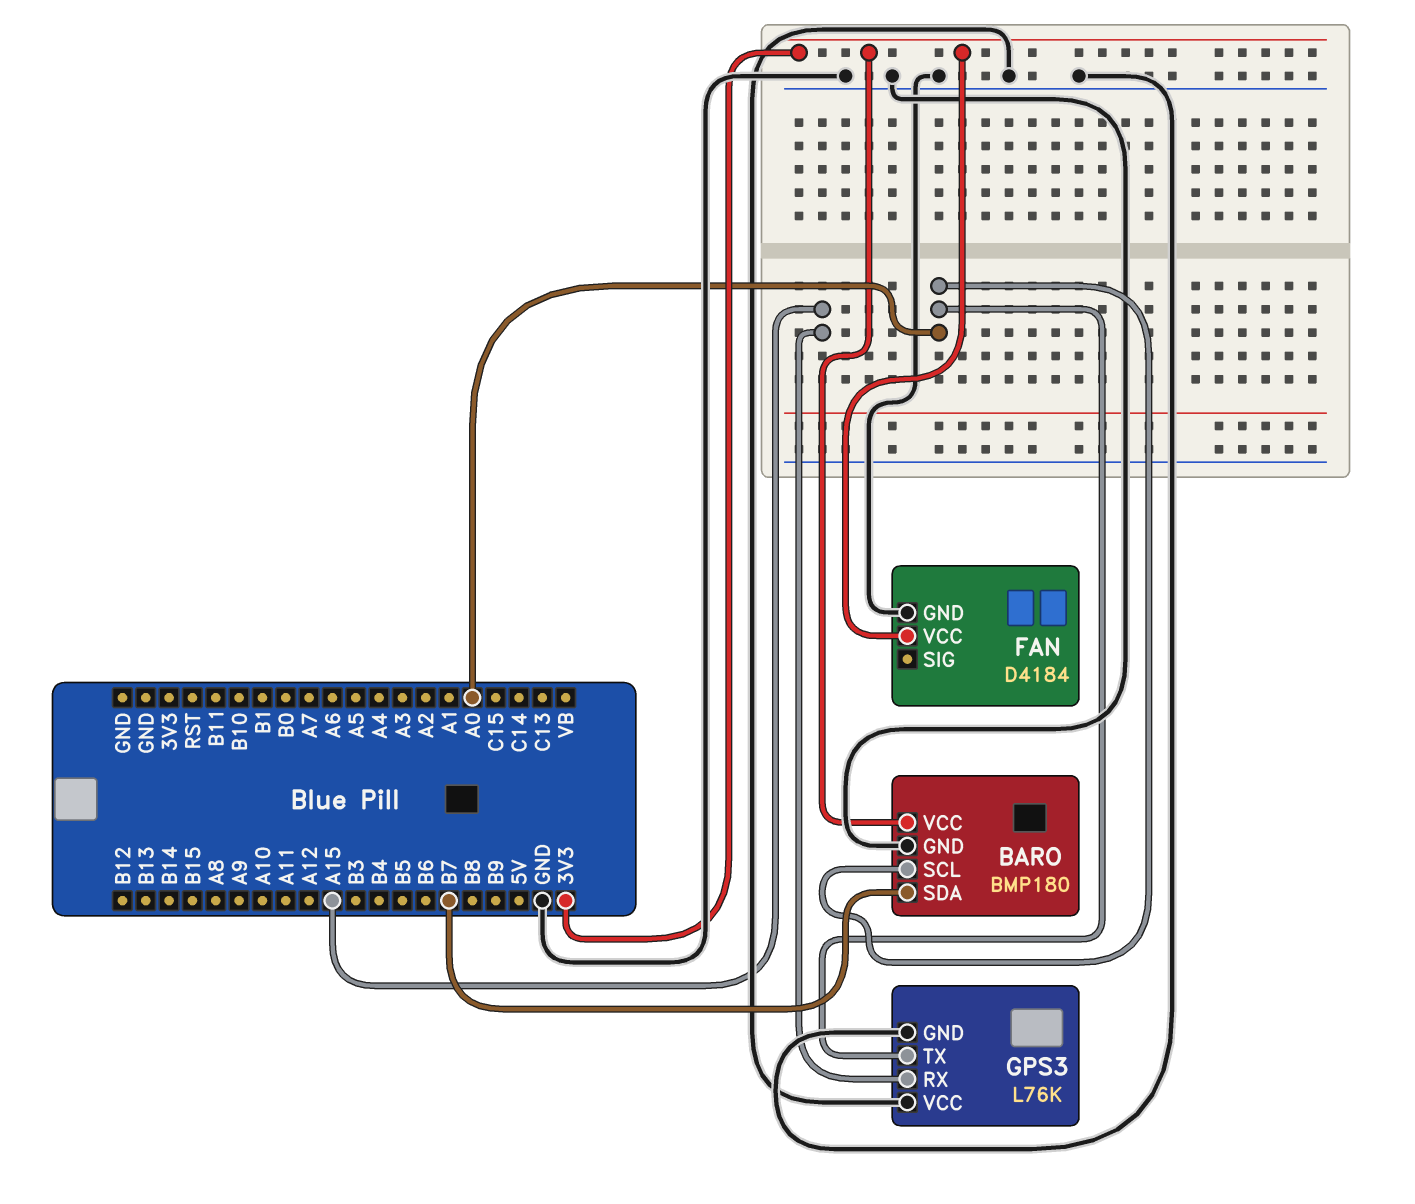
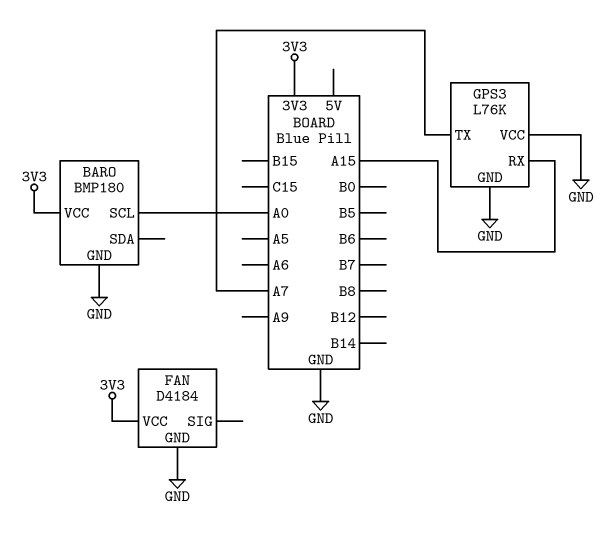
BARO pin SDA: B7 -> none
GPS3 pin TX: A0 -> A7

